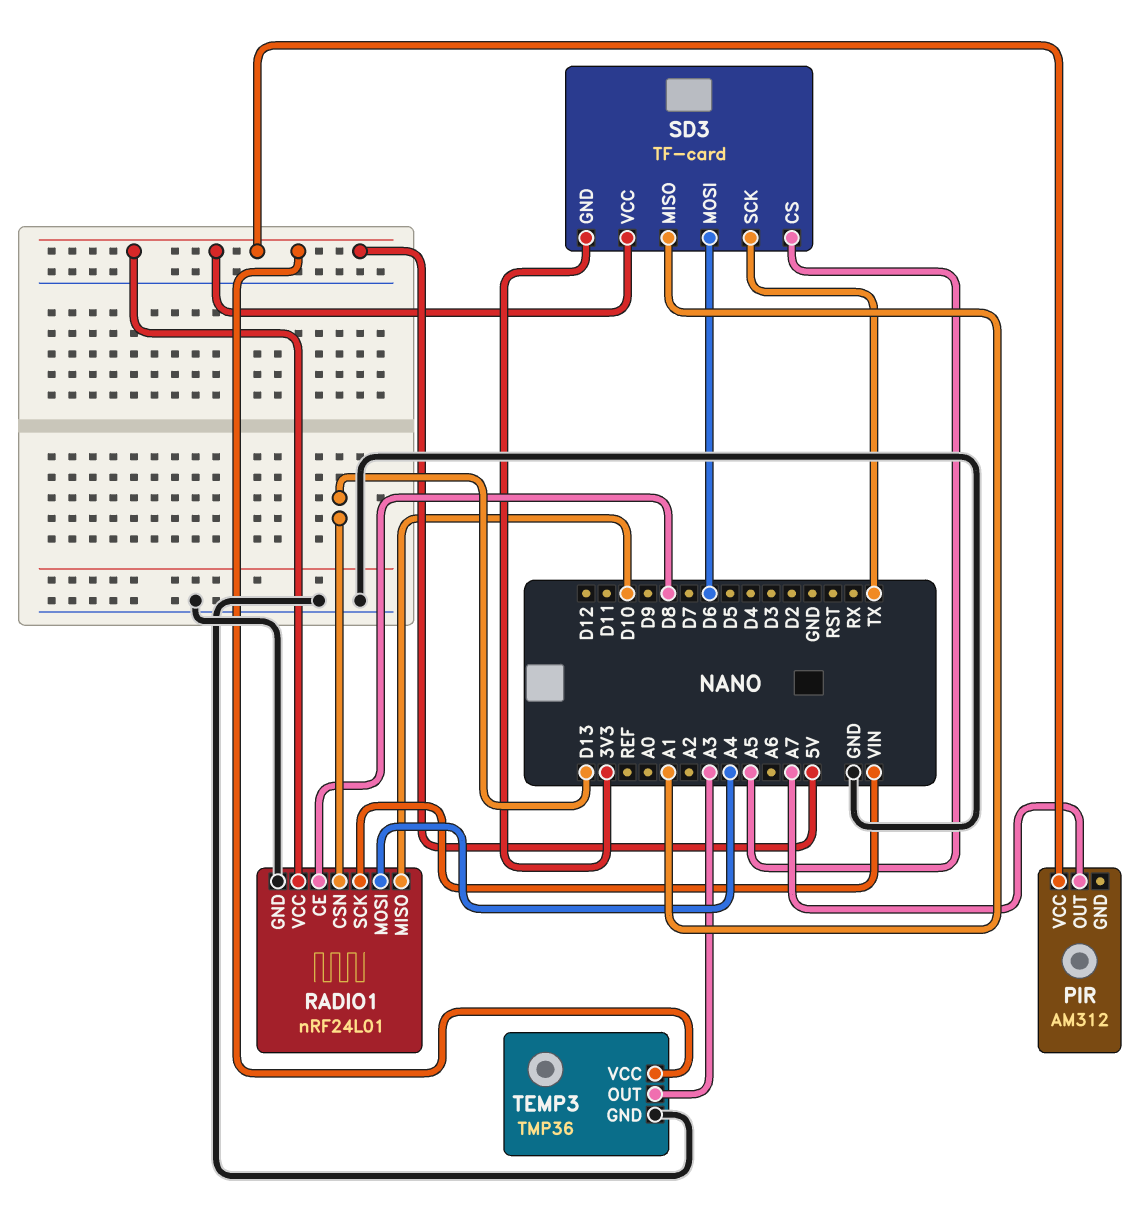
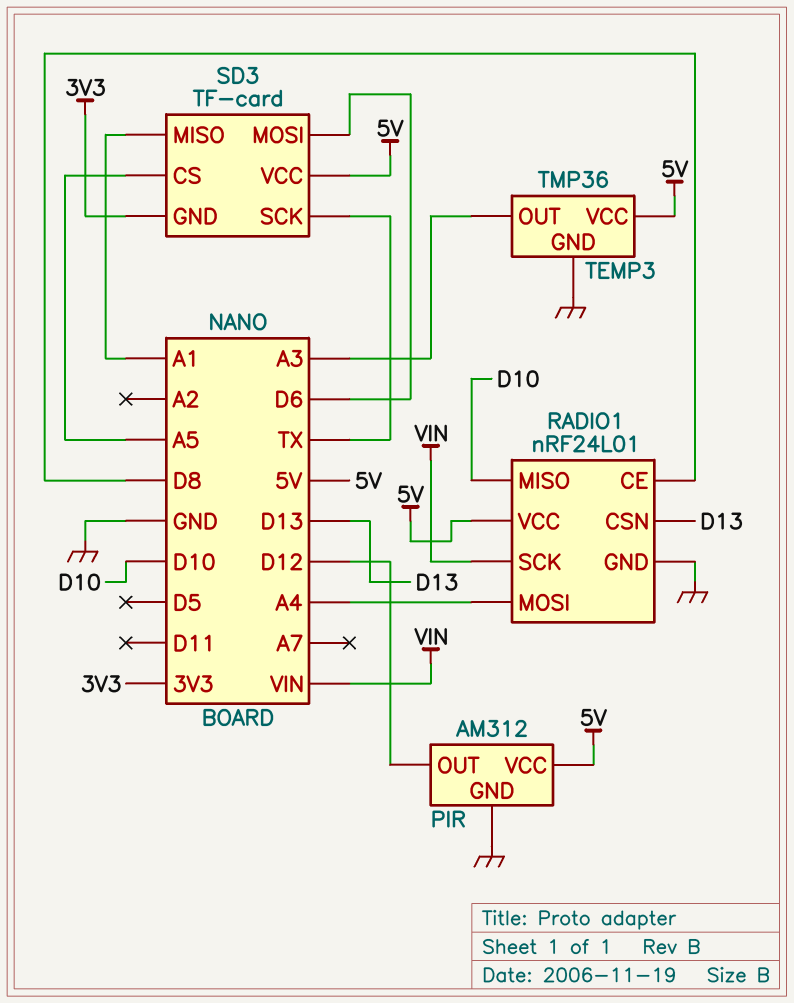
PIR pin GND: none -> GND
PIR pin OUT: A7 -> D12

